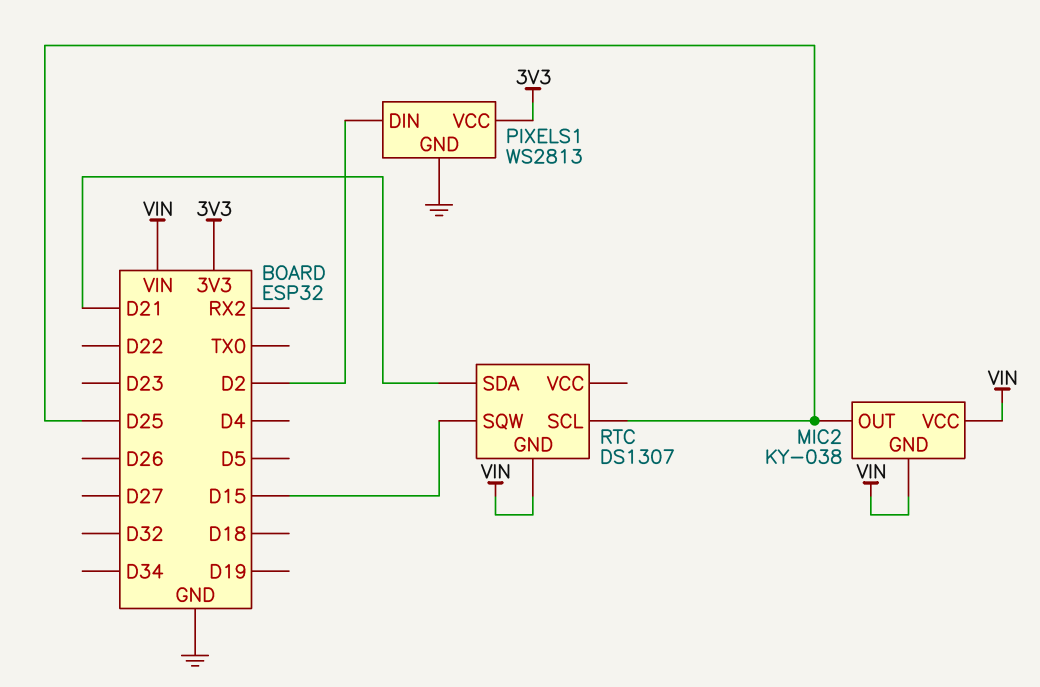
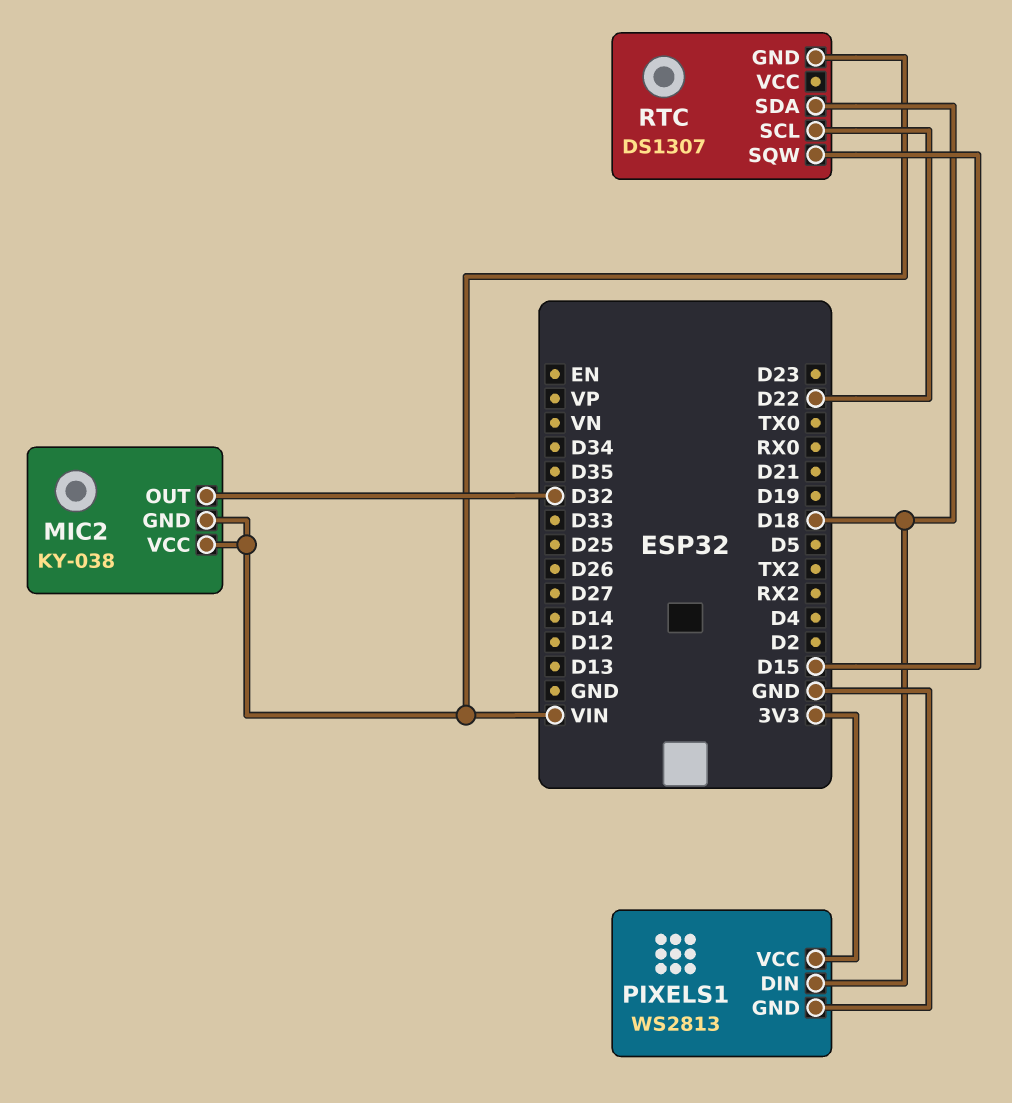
MIC2 pin OUT: D25 -> D32
PIXELS1 pin DIN: D2 -> D18
RTC pin SCL: D25 -> D22
RTC pin SDA: D21 -> D18

